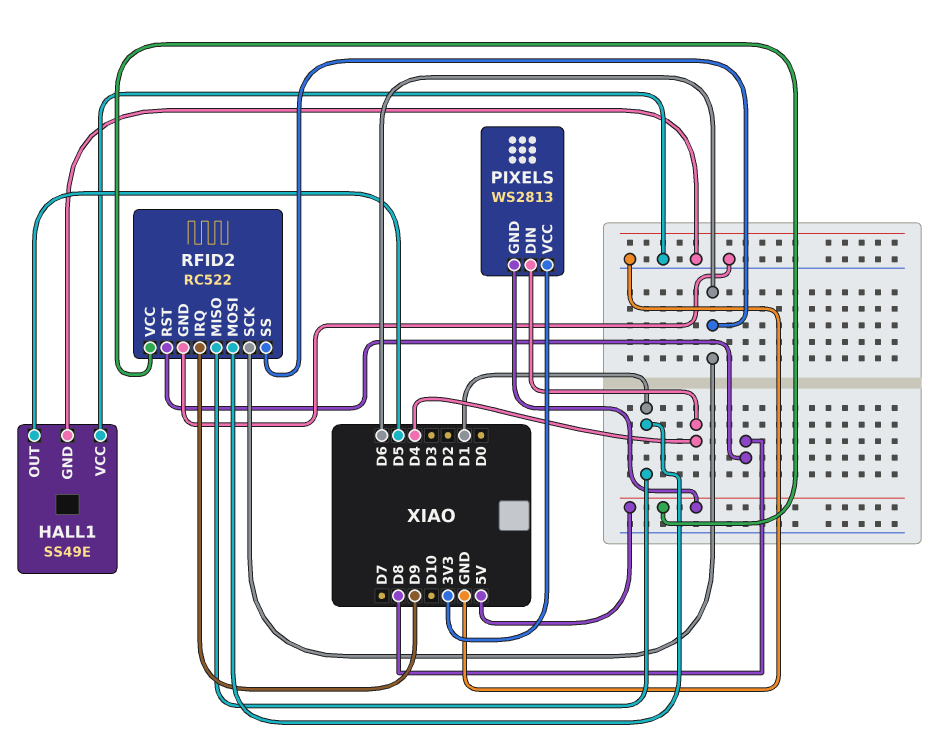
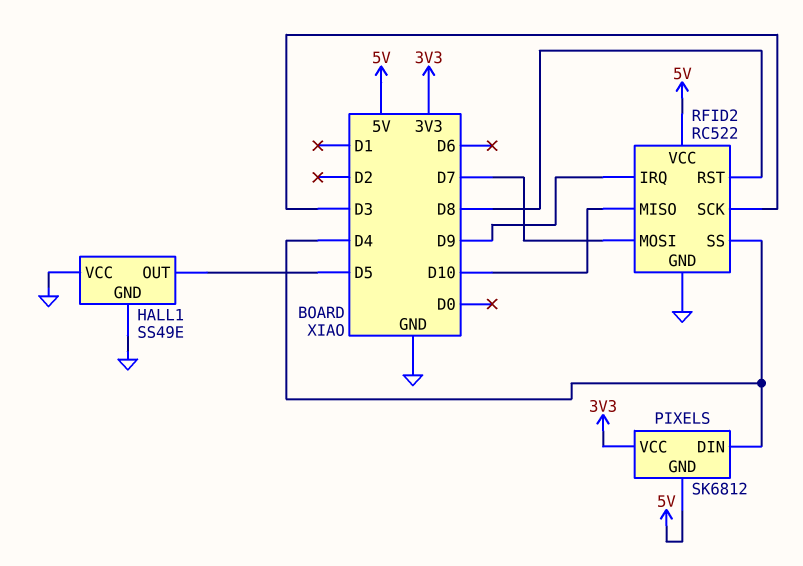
PIXELS: WS2813 -> SK6812
RFID2 pin MISO: D1 -> D10
RFID2 pin MOSI: D1 -> D7
RFID2 pin SCK: D6 -> D3
RFID2 pin SS: D6 -> D4

